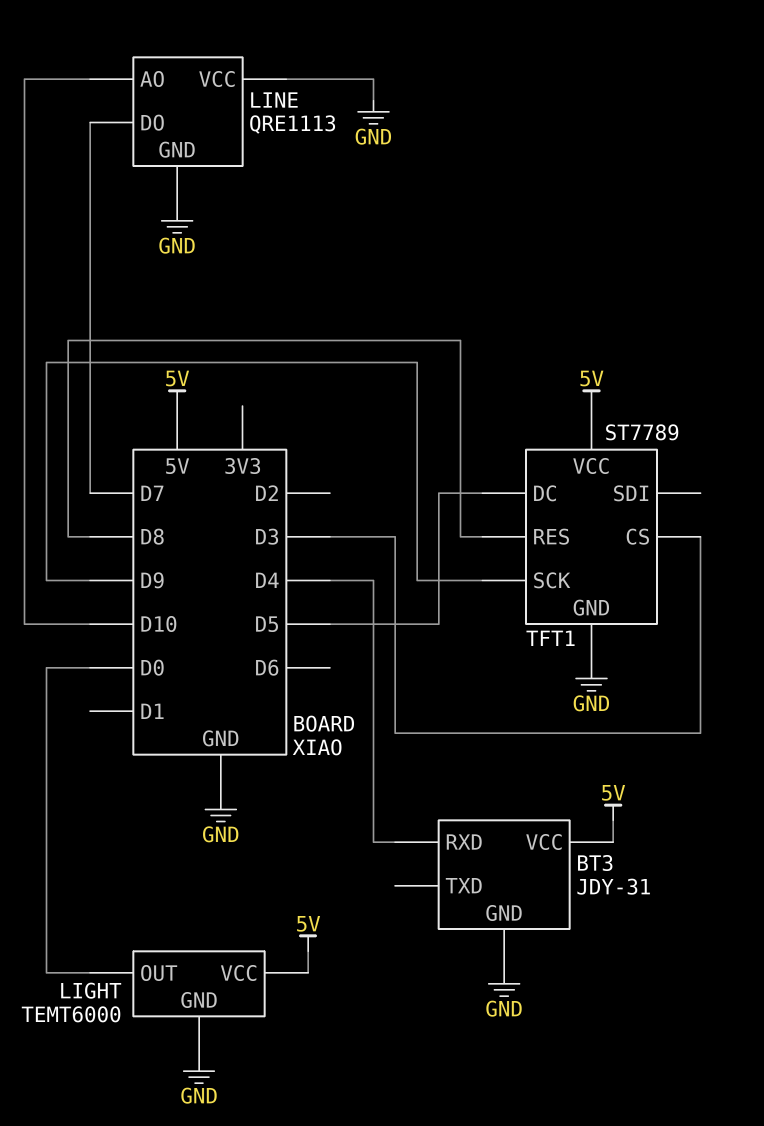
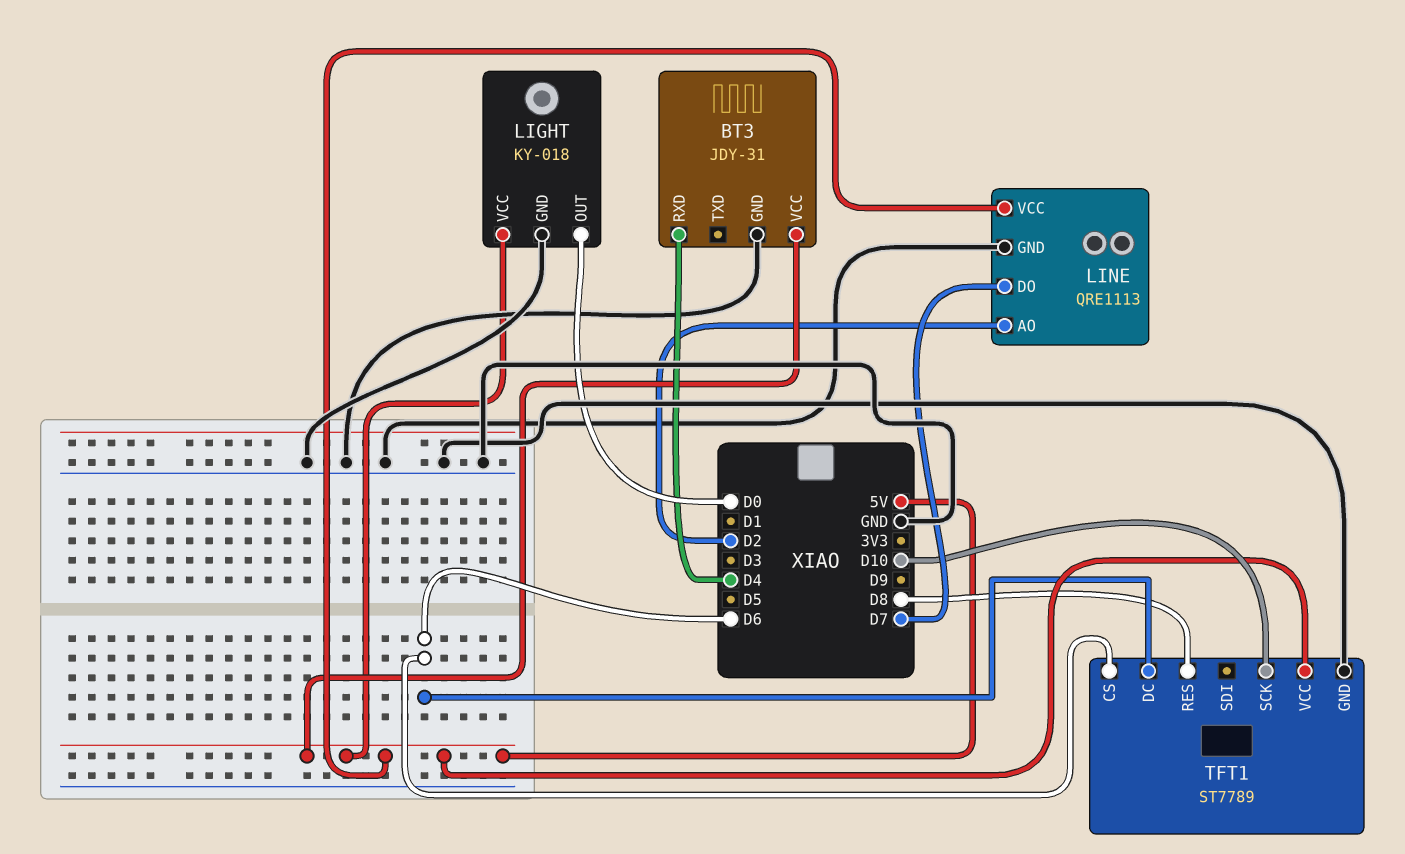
LIGHT: TEMT6000 -> KY-018
LINE pin AO: D10 -> D2
LINE pin VCC: GND -> 5V
TFT1 pin CS: D3 -> D6
TFT1 pin DC: D5 -> D6
TFT1 pin SCK: D9 -> D10

